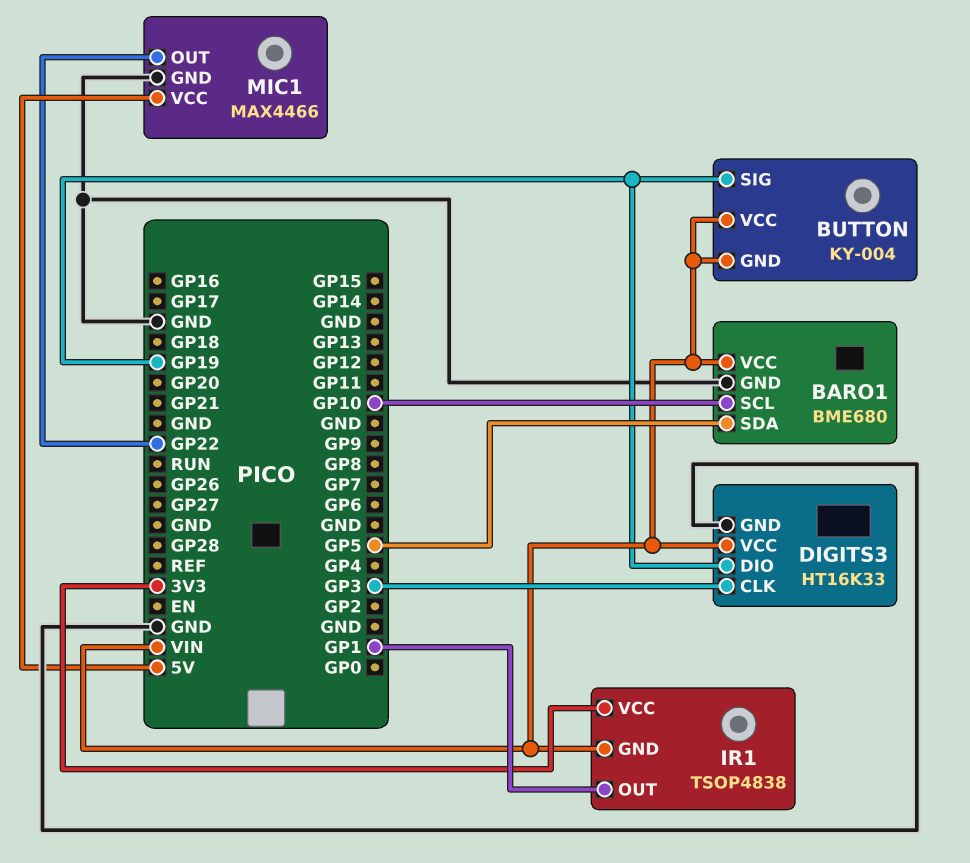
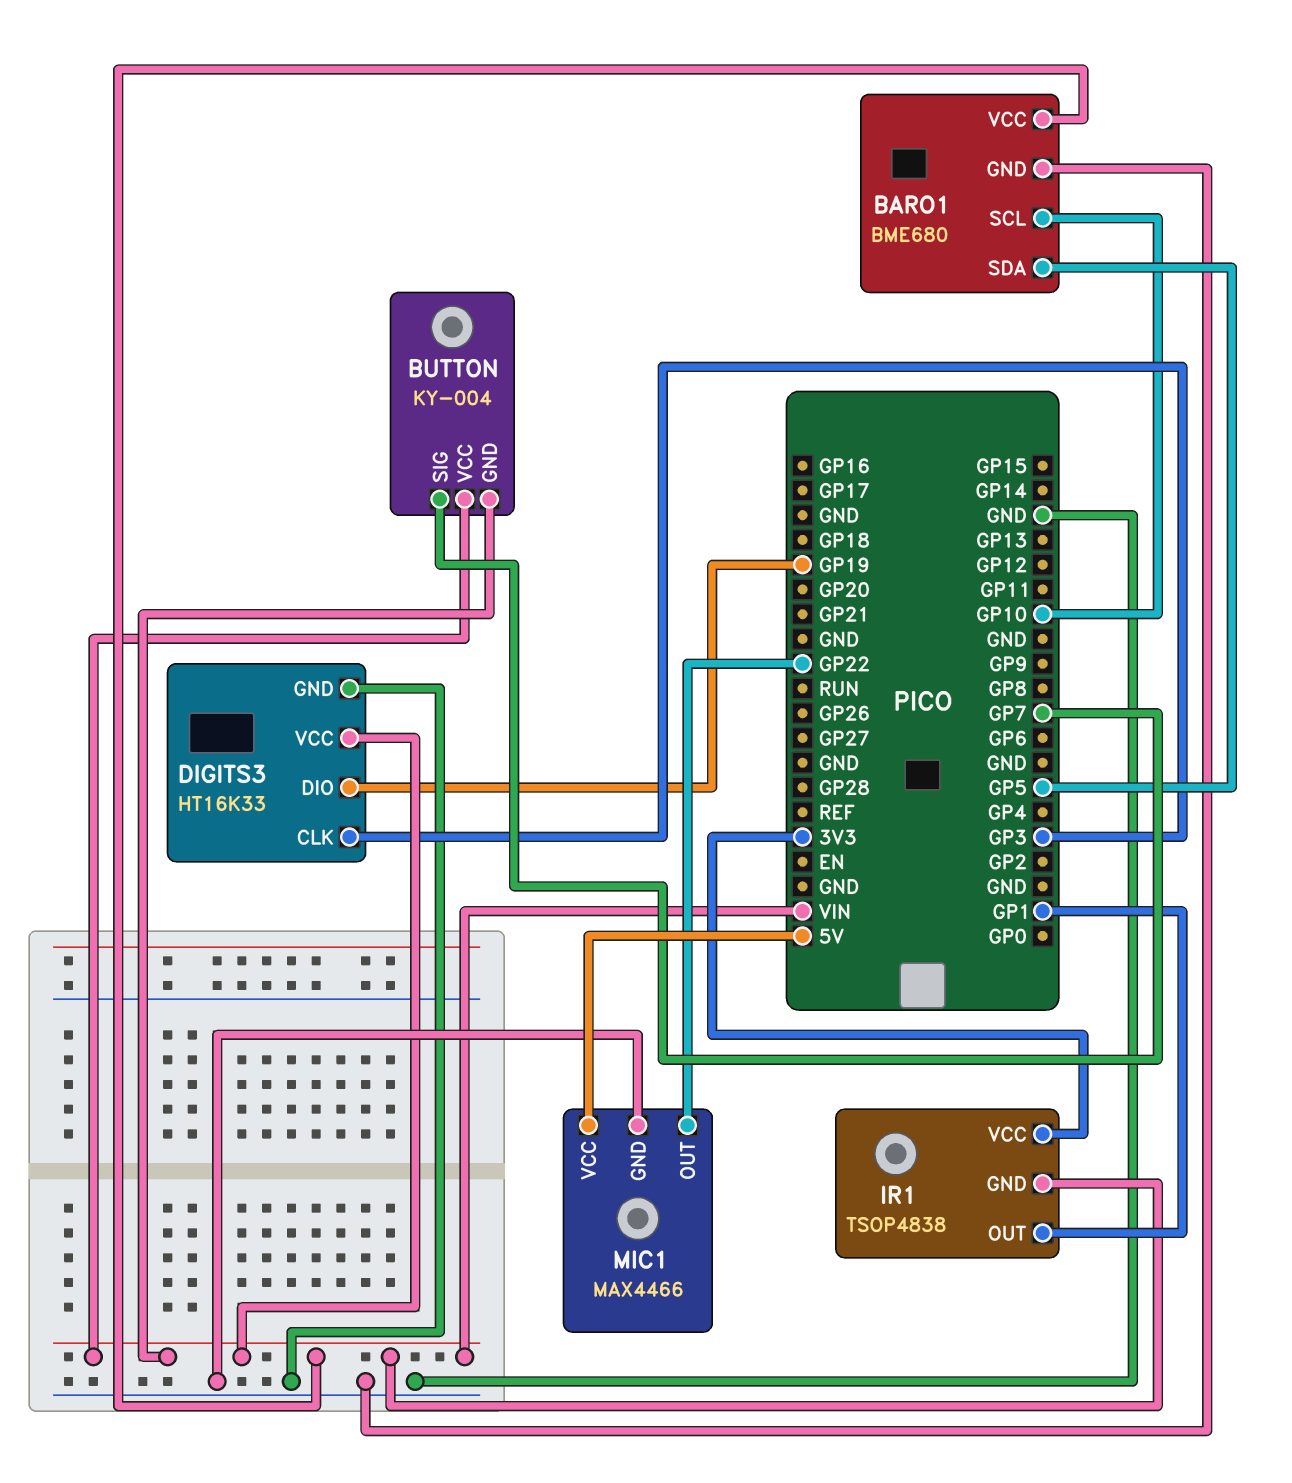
BUTTON pin SIG: GP19 -> GP7

